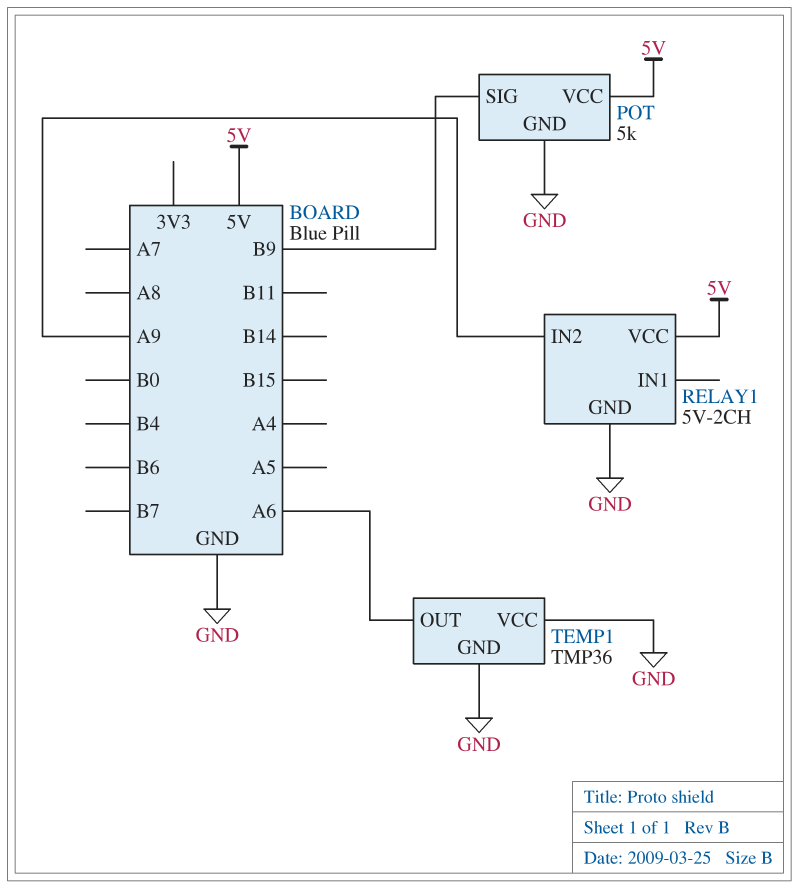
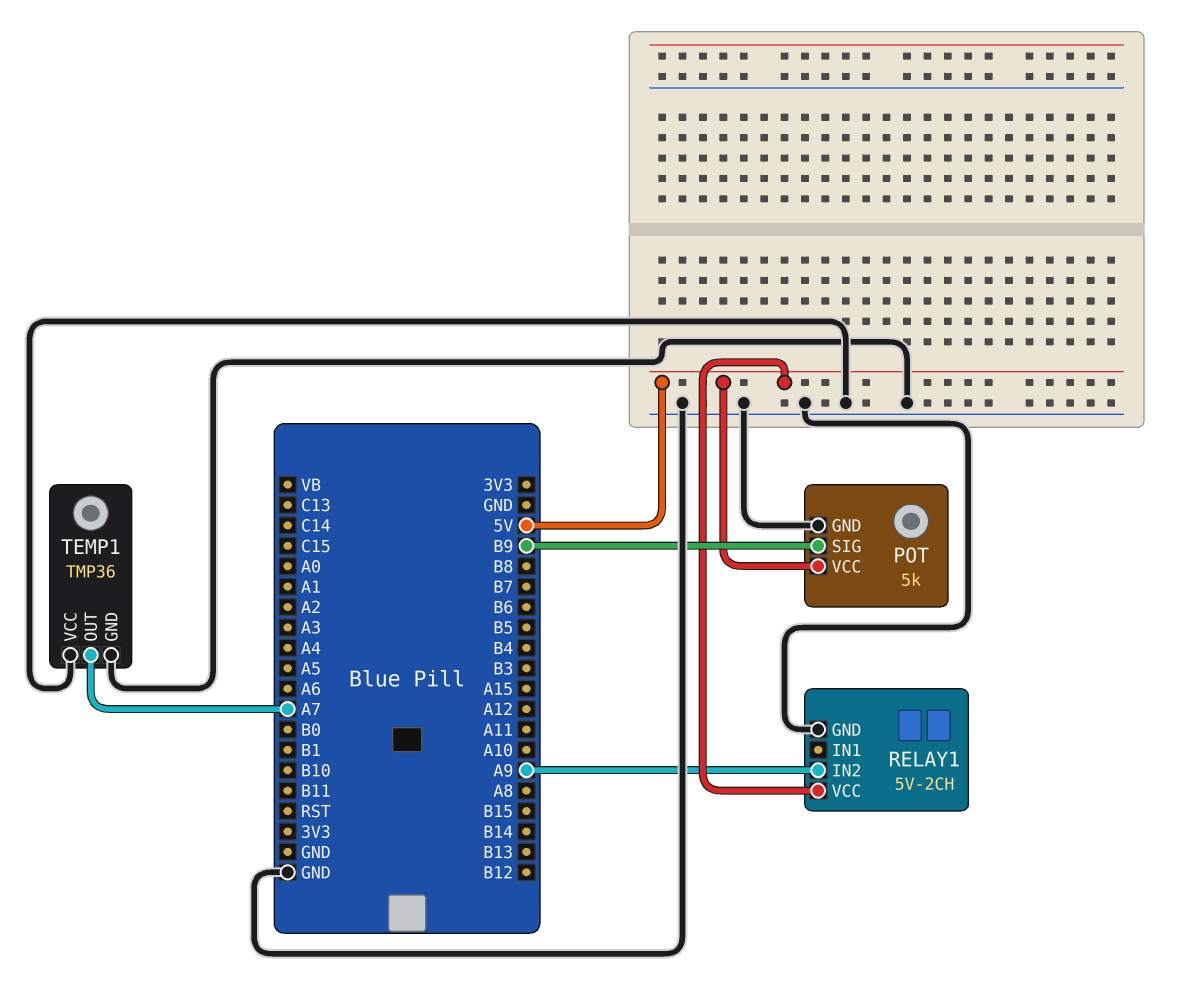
TEMP1 pin OUT: A6 -> A7

